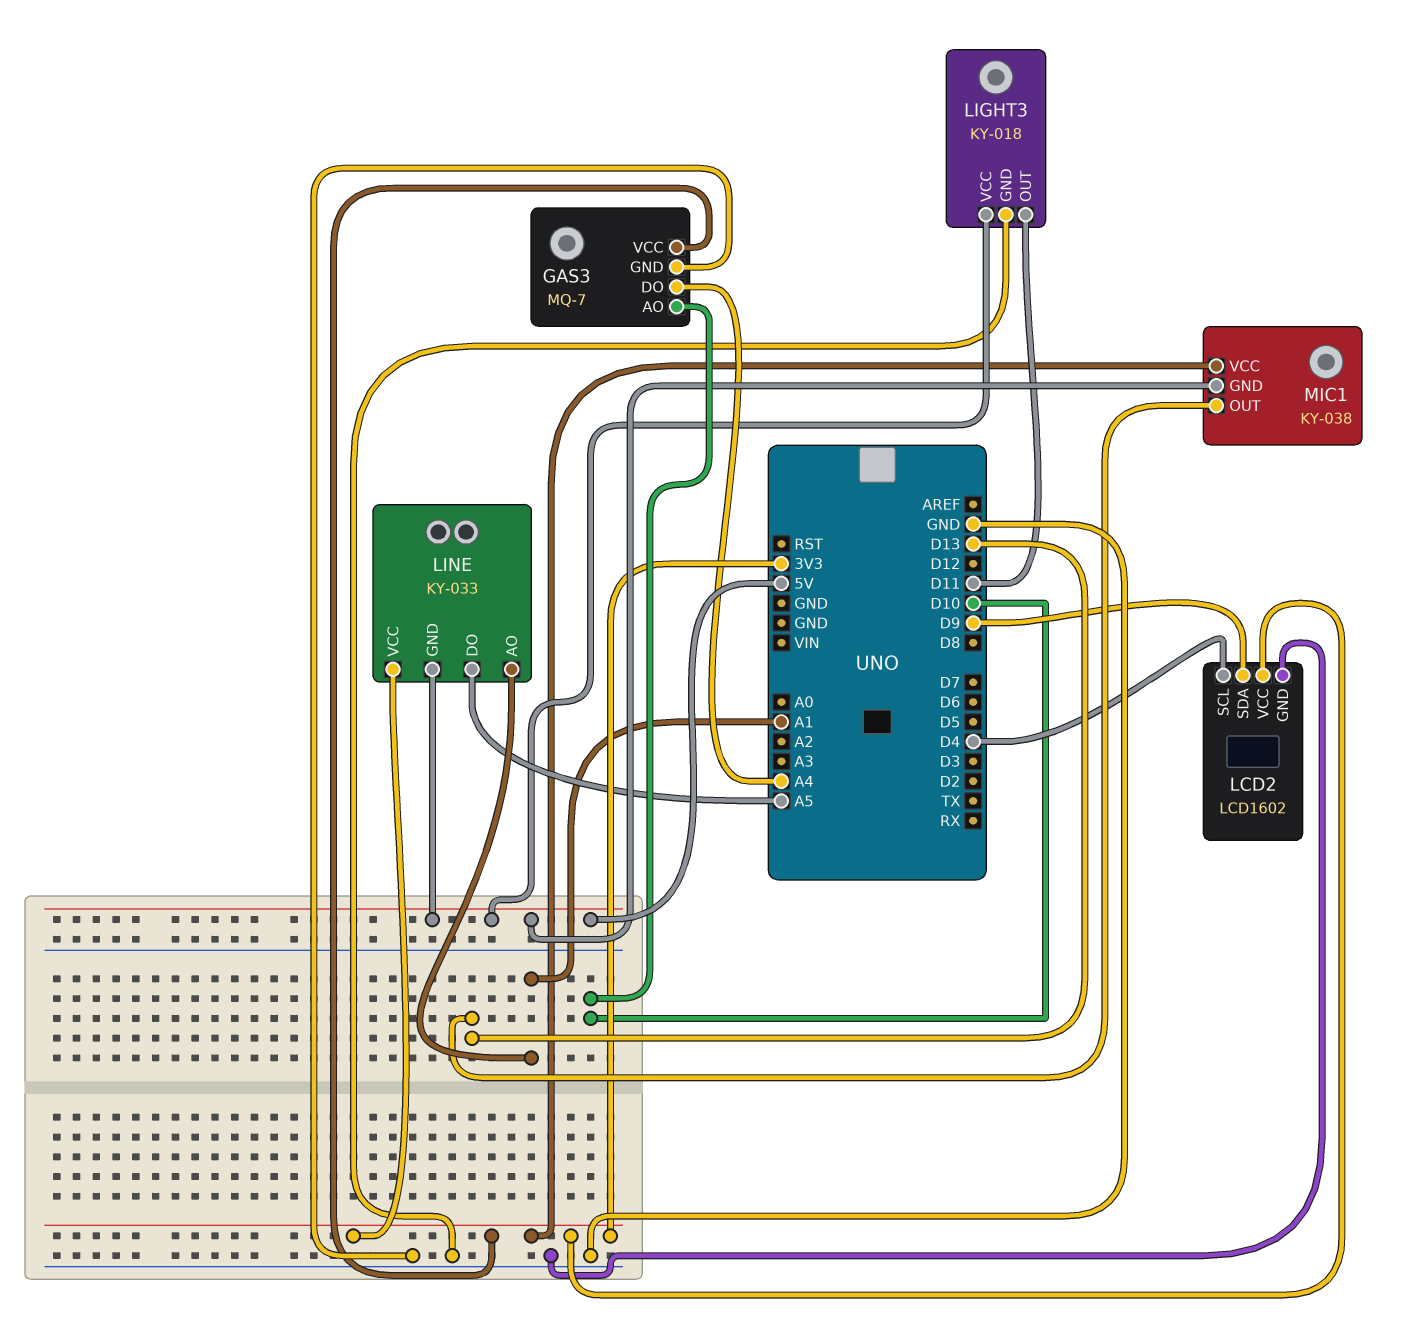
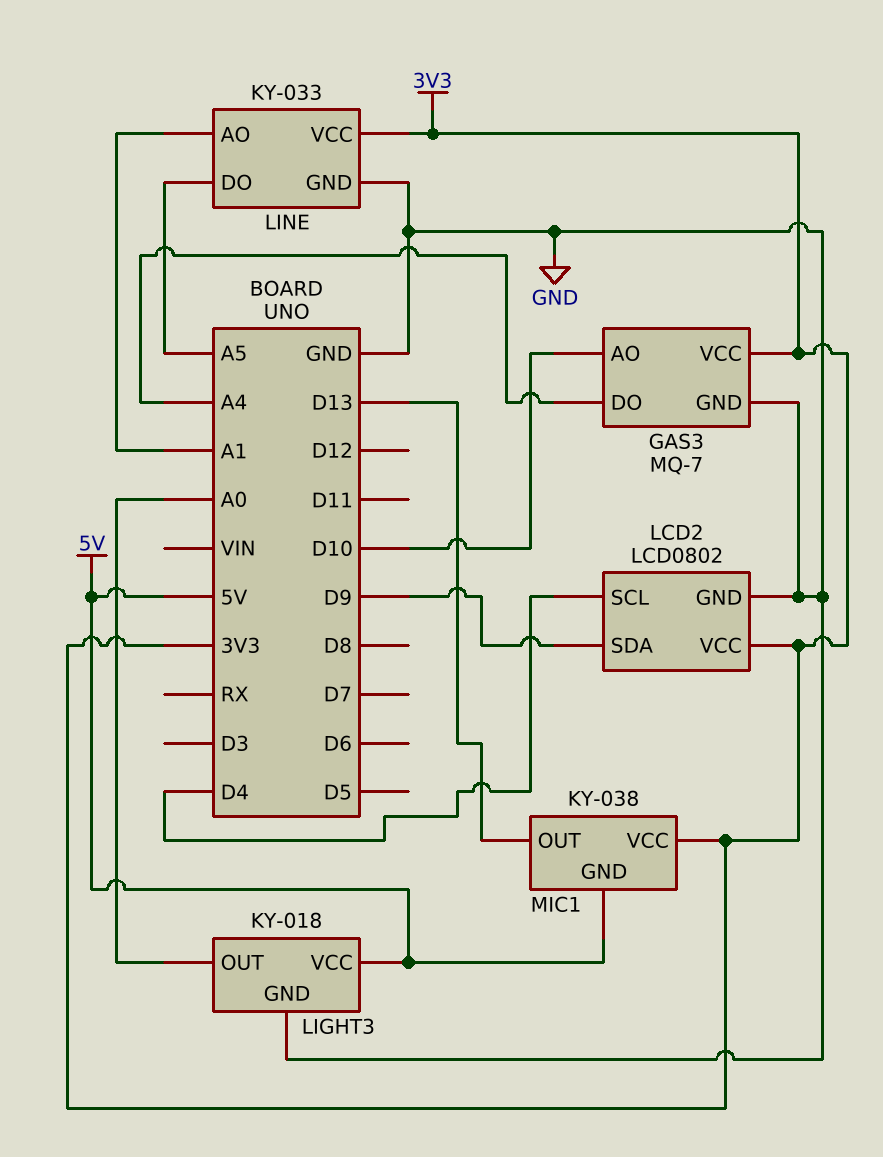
LCD2: LCD1602 -> LCD0802
LIGHT3 pin OUT: D11 -> A0
LINE pin GND: 5V -> GND

